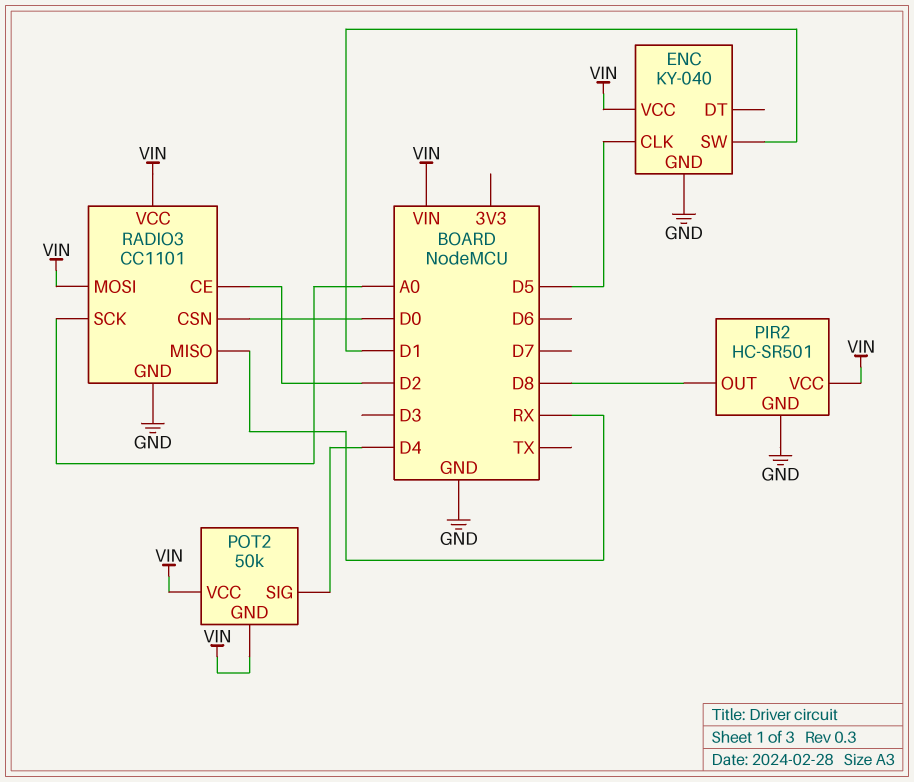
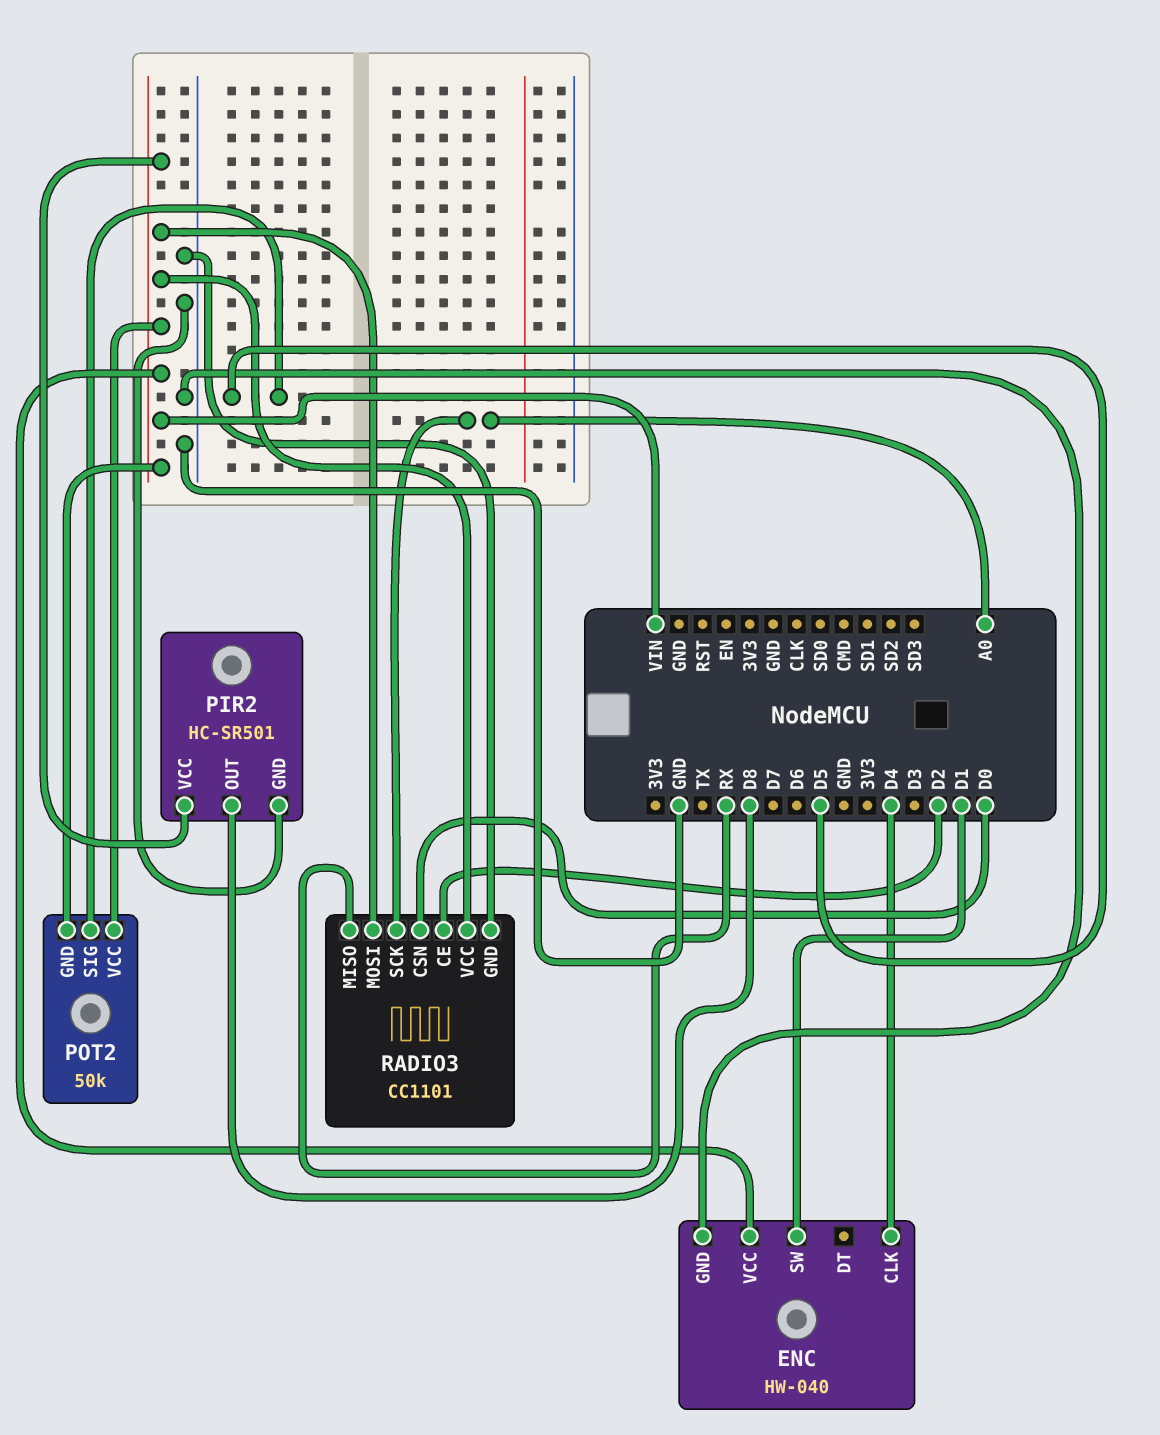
ENC: KY-040 -> HW-040
ENC pin CLK: D5 -> D4
POT2 pin SIG: D4 -> D5

